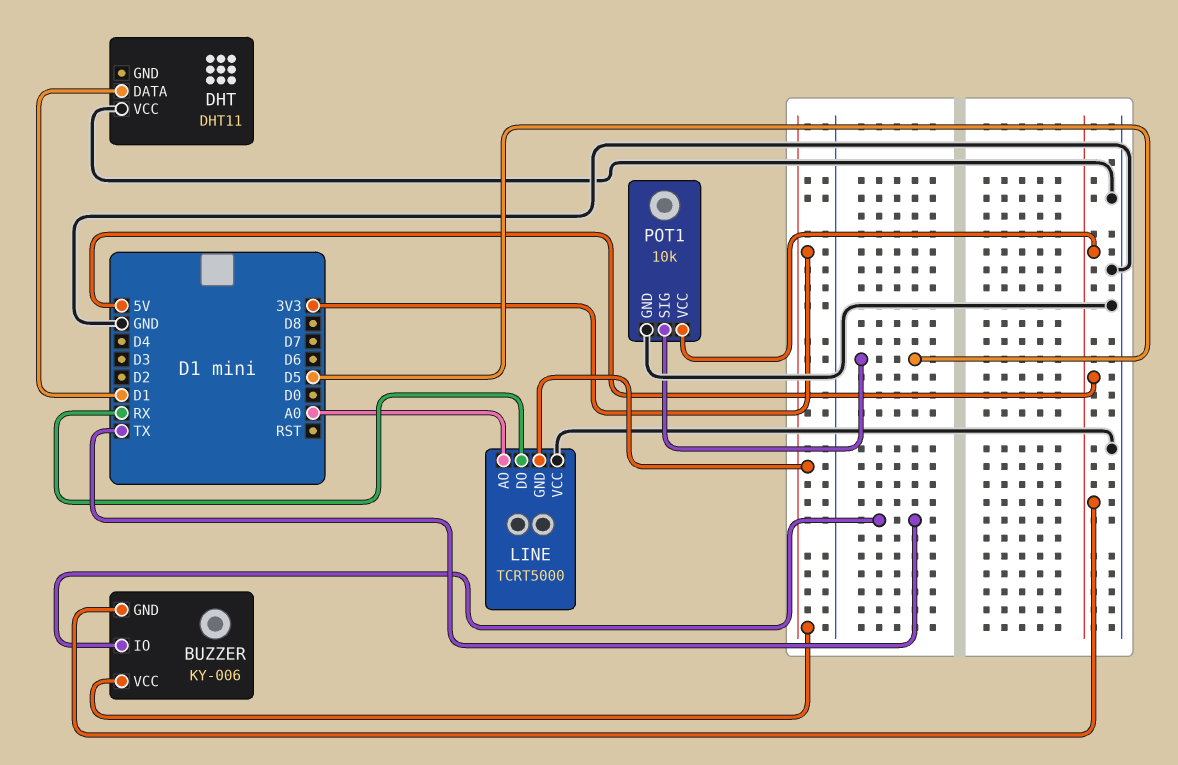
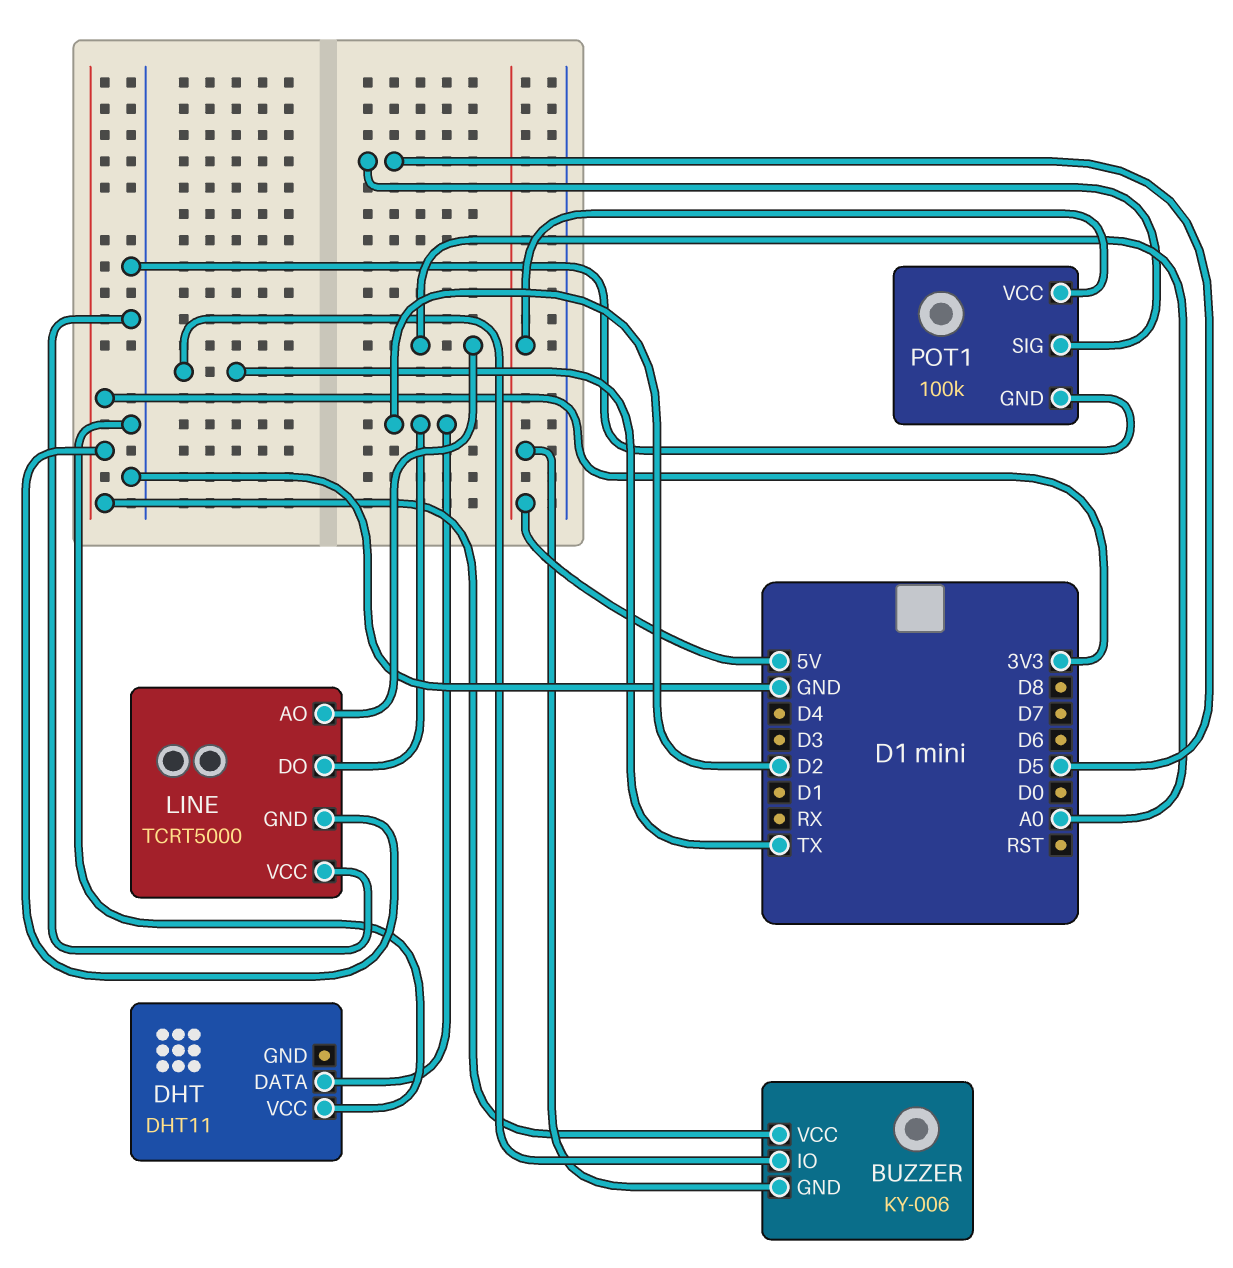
DHT pin DATA: D1 -> D2
LINE pin DO: RX -> D2
POT1: 10k -> 100k

